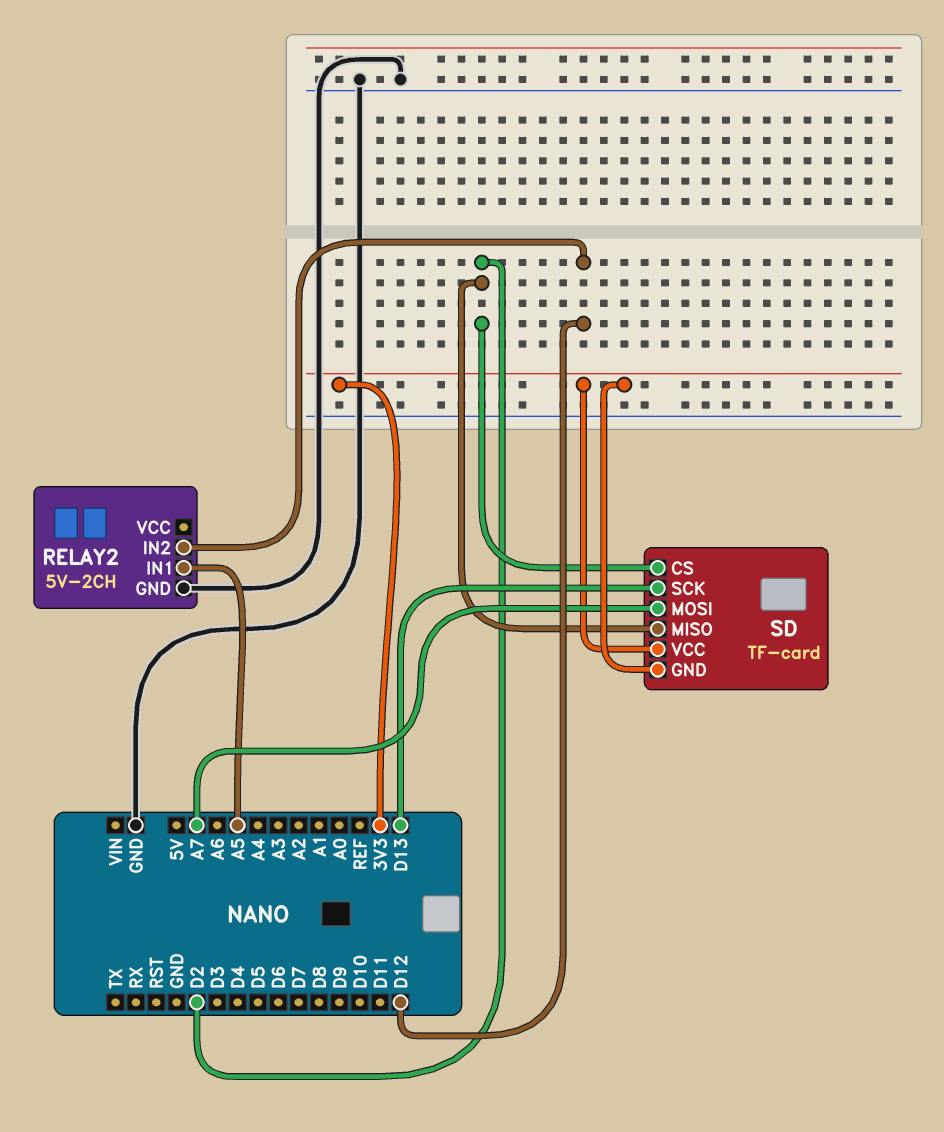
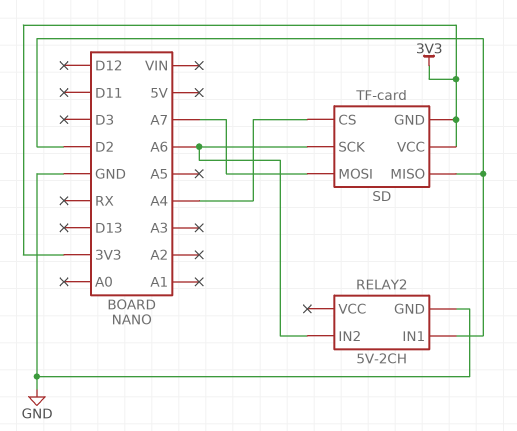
RELAY2 pin IN1: A5 -> D2
RELAY2 pin IN2: D12 -> A6
SD pin CS: D2 -> A4
SD pin SCK: D13 -> A6

